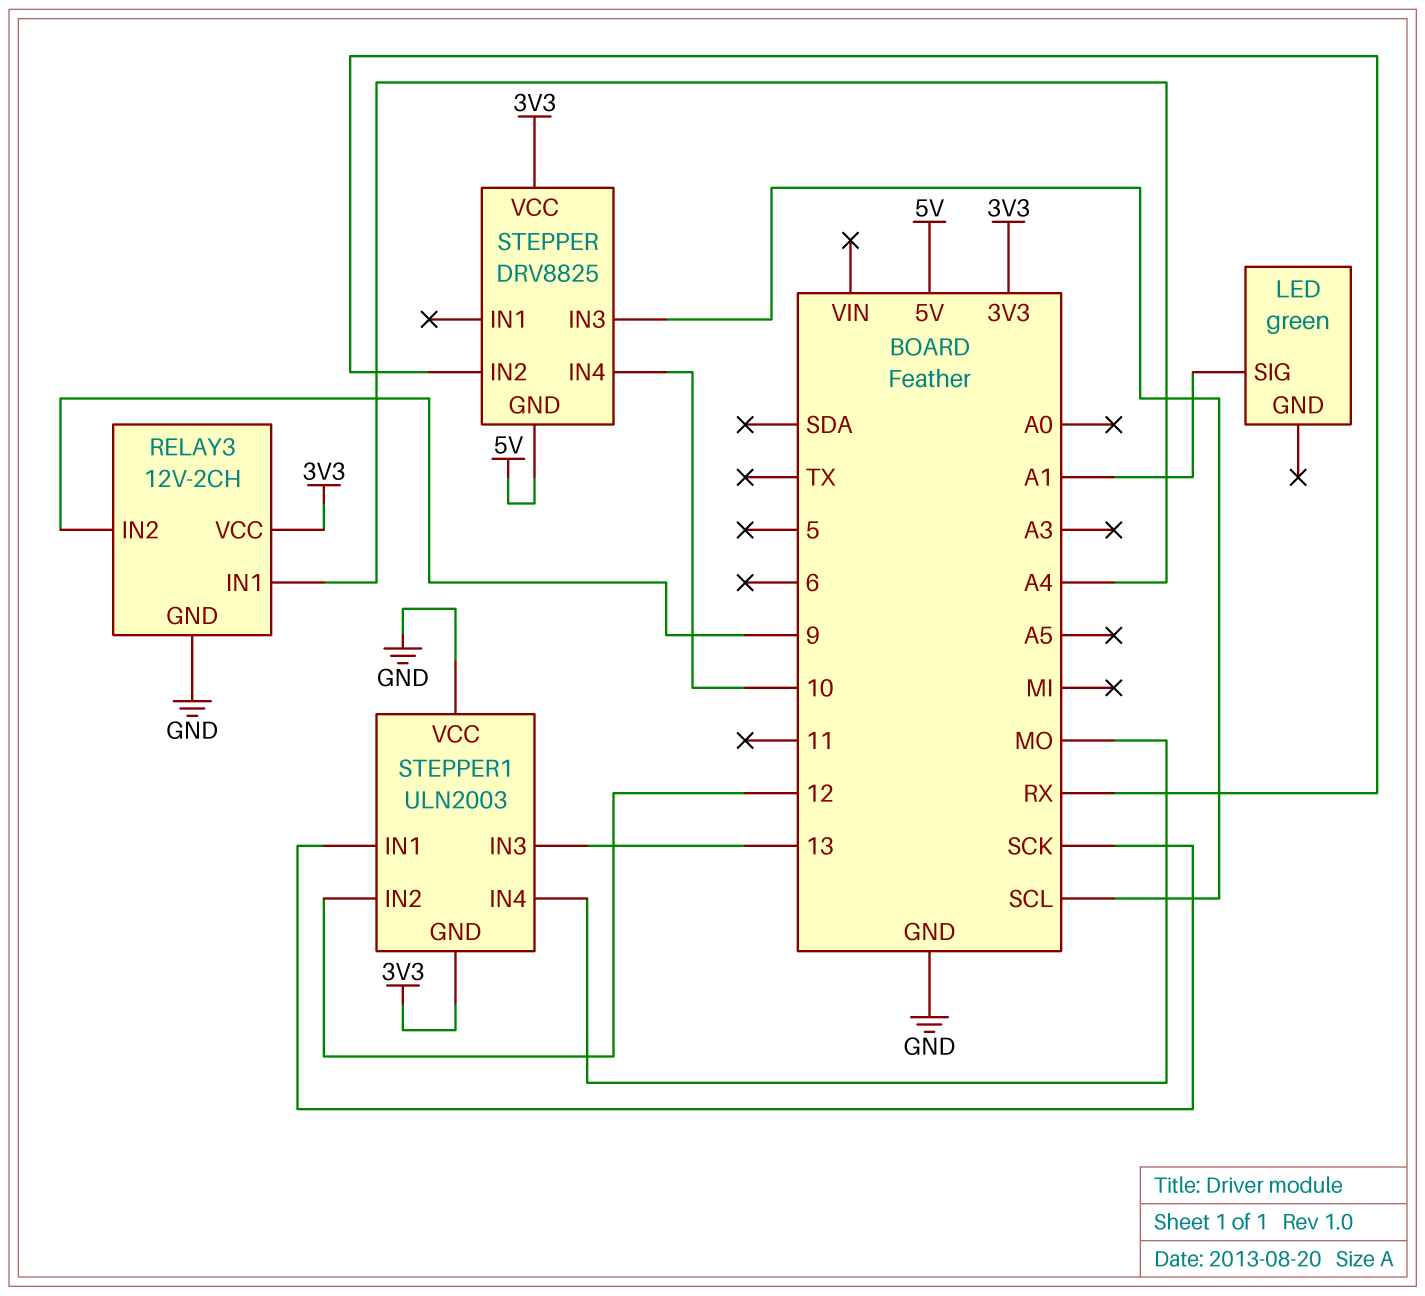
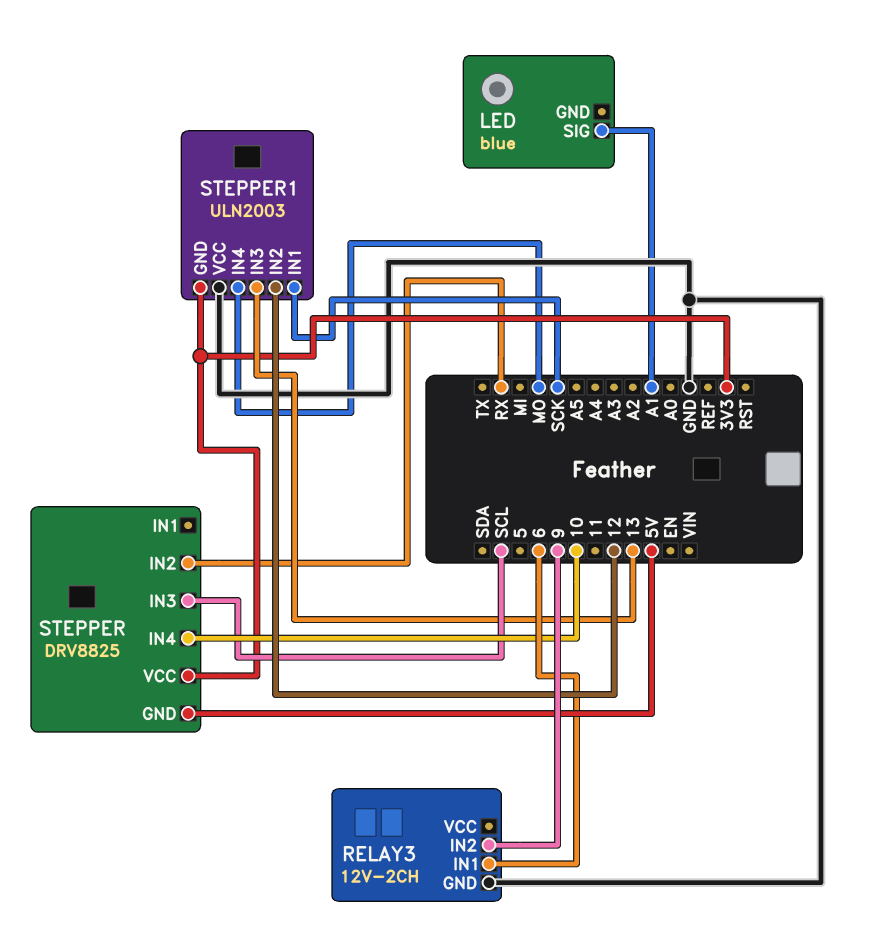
LED: green -> blue
RELAY3 pin IN1: A4 -> 6
RELAY3 pin VCC: 3V3 -> none

